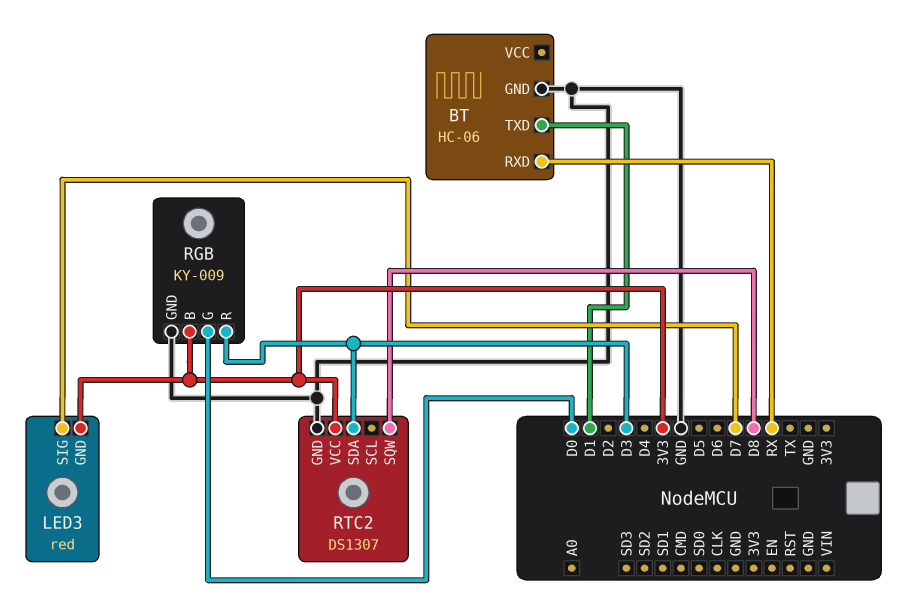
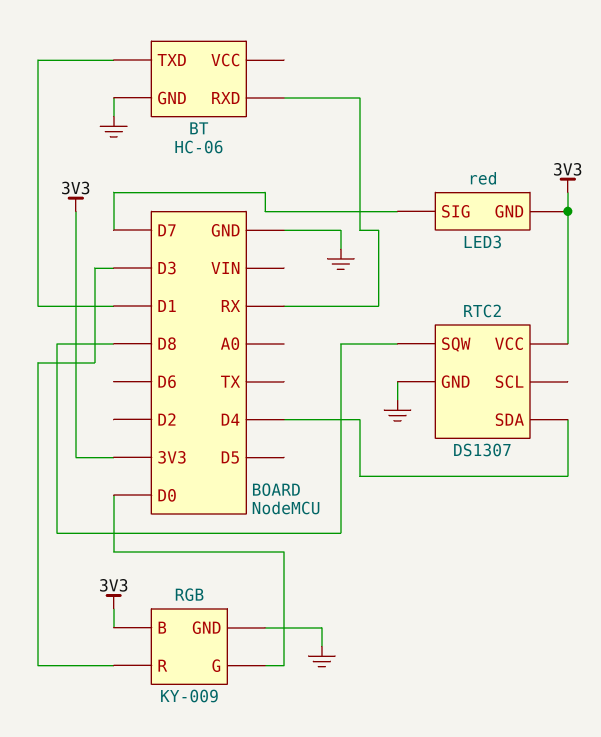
RTC2 pin SDA: D3 -> D4

